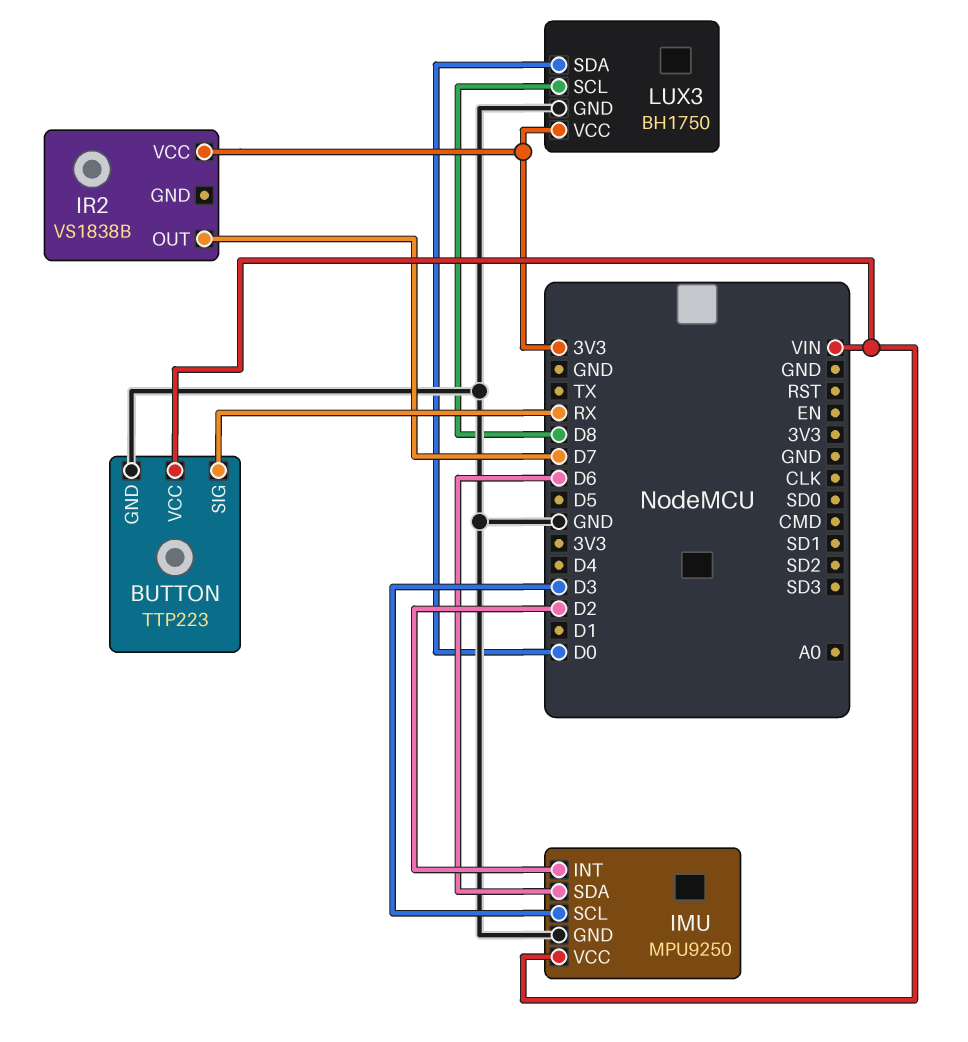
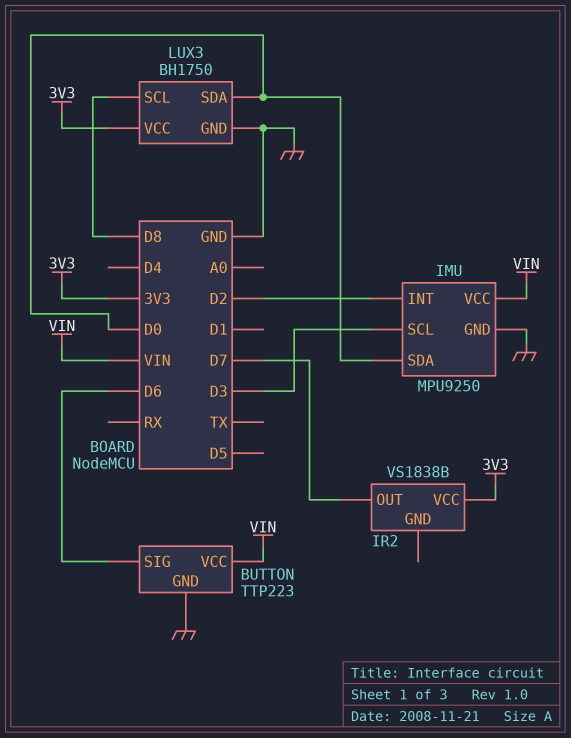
BUTTON pin SIG: RX -> D6
IMU pin SDA: D6 -> D0

